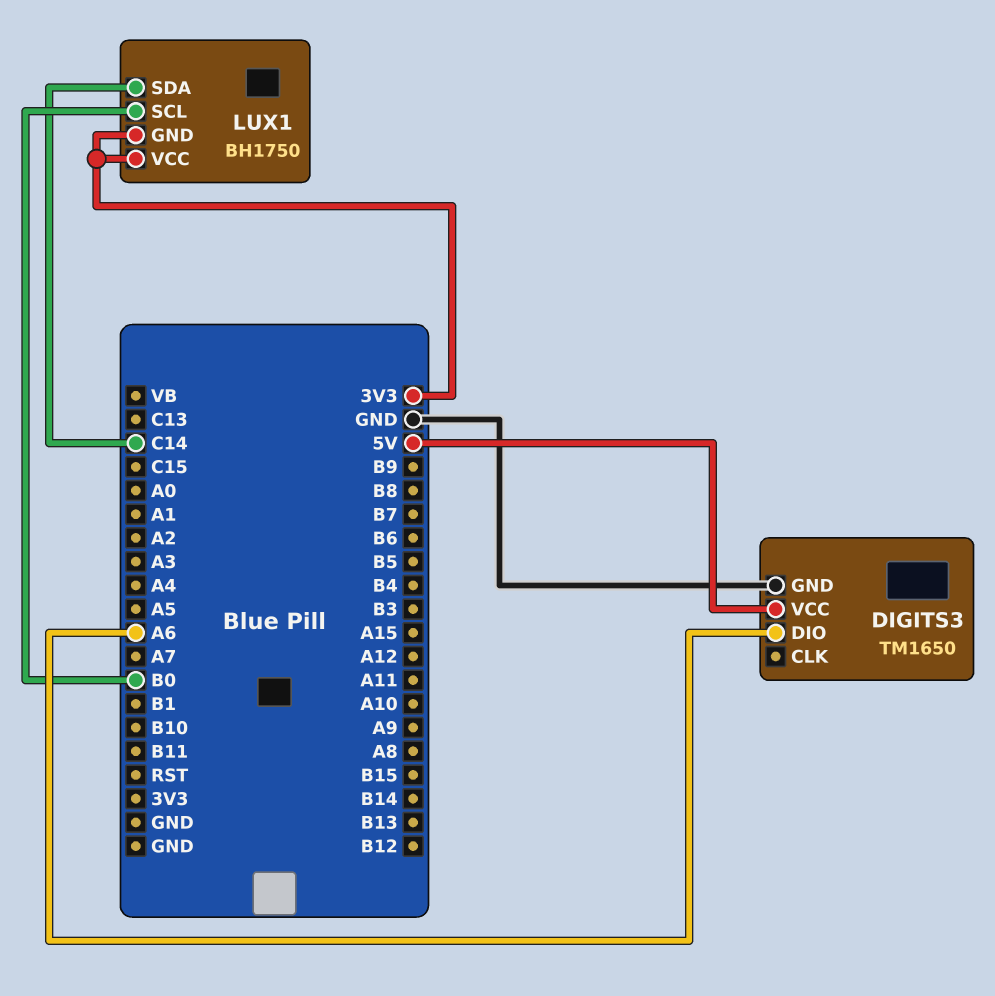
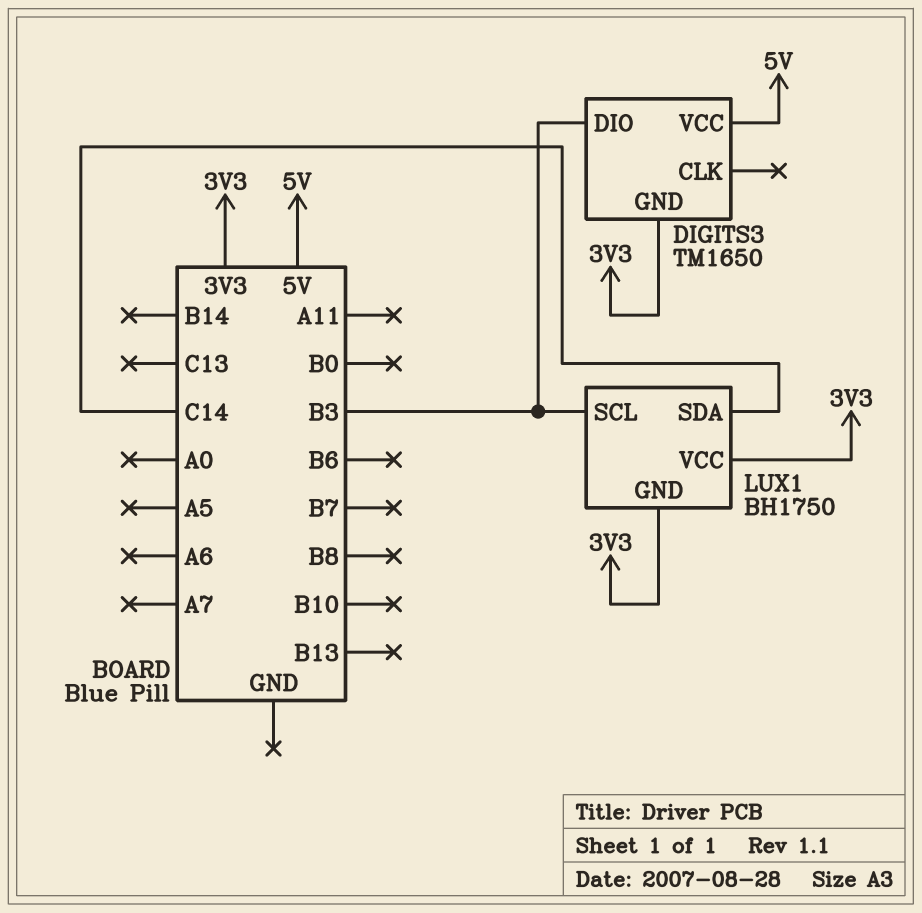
DIGITS3 pin DIO: A6 -> B3
DIGITS3 pin GND: GND -> 3V3
LUX1 pin SCL: B0 -> B3

